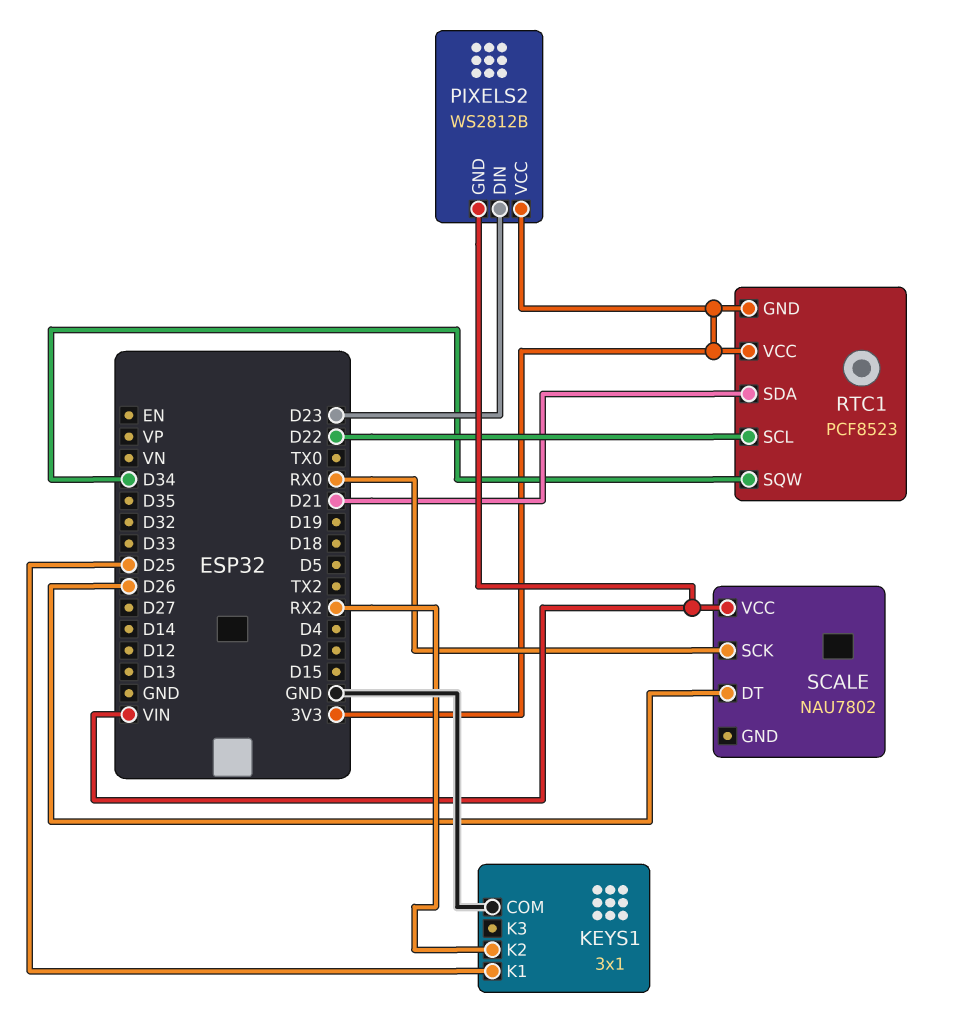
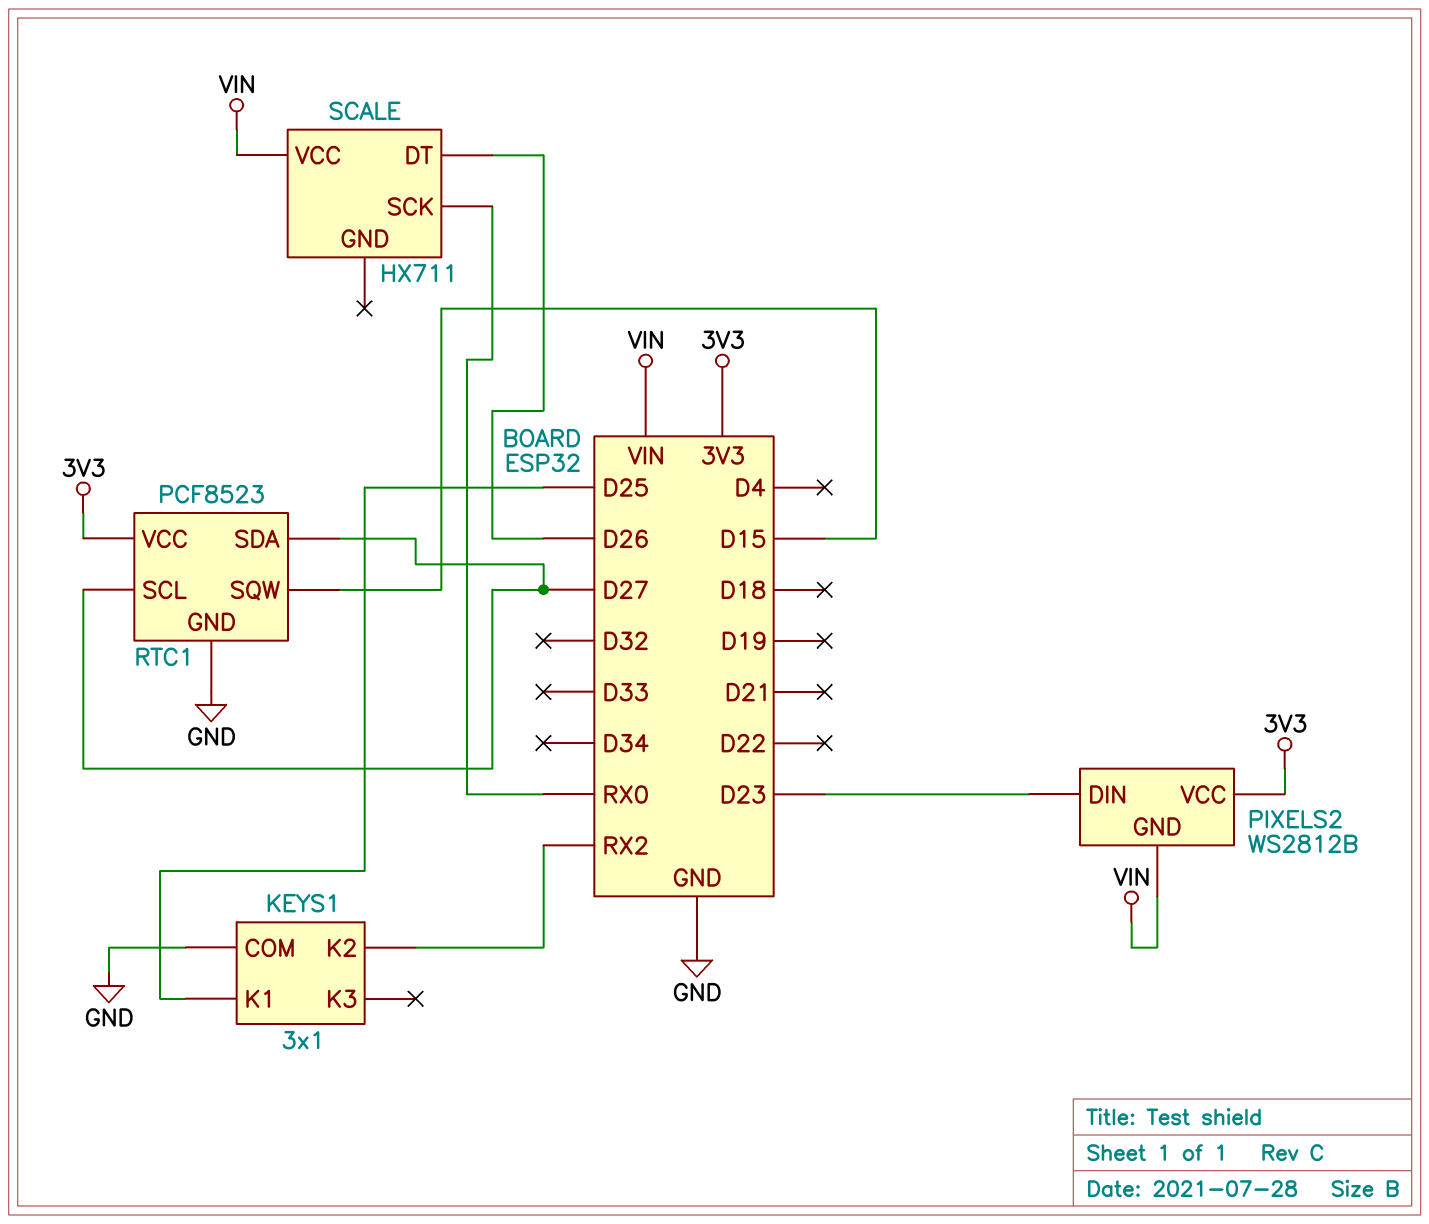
RTC1 pin GND: 3V3 -> GND
RTC1 pin SCL: D22 -> D27
RTC1 pin SDA: D21 -> D27
RTC1 pin SQW: D34 -> D15
SCALE: NAU7802 -> HX711

